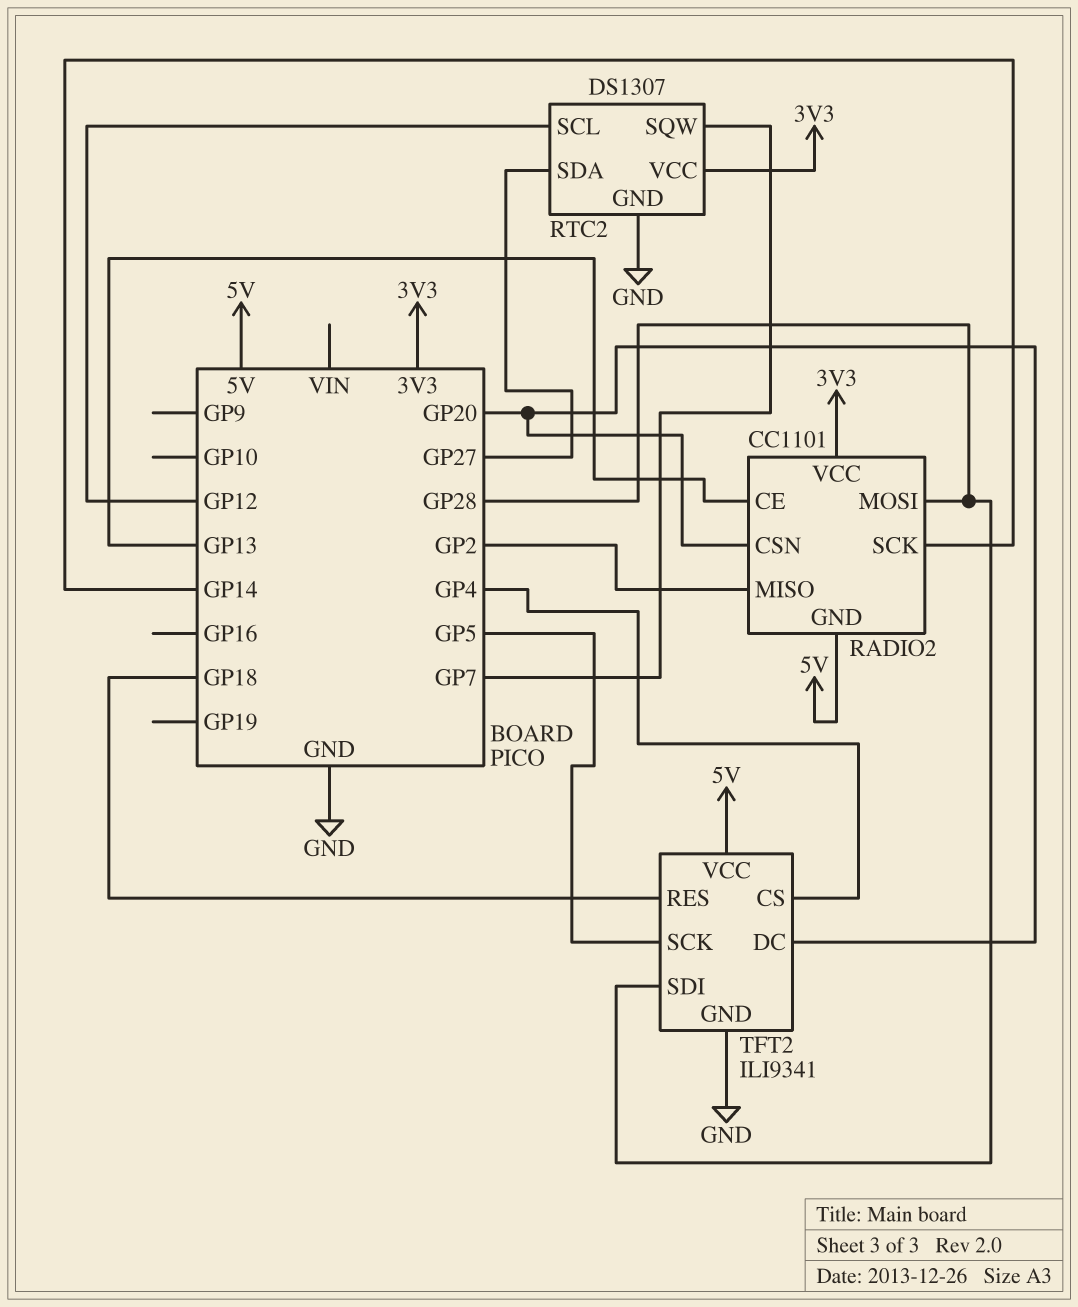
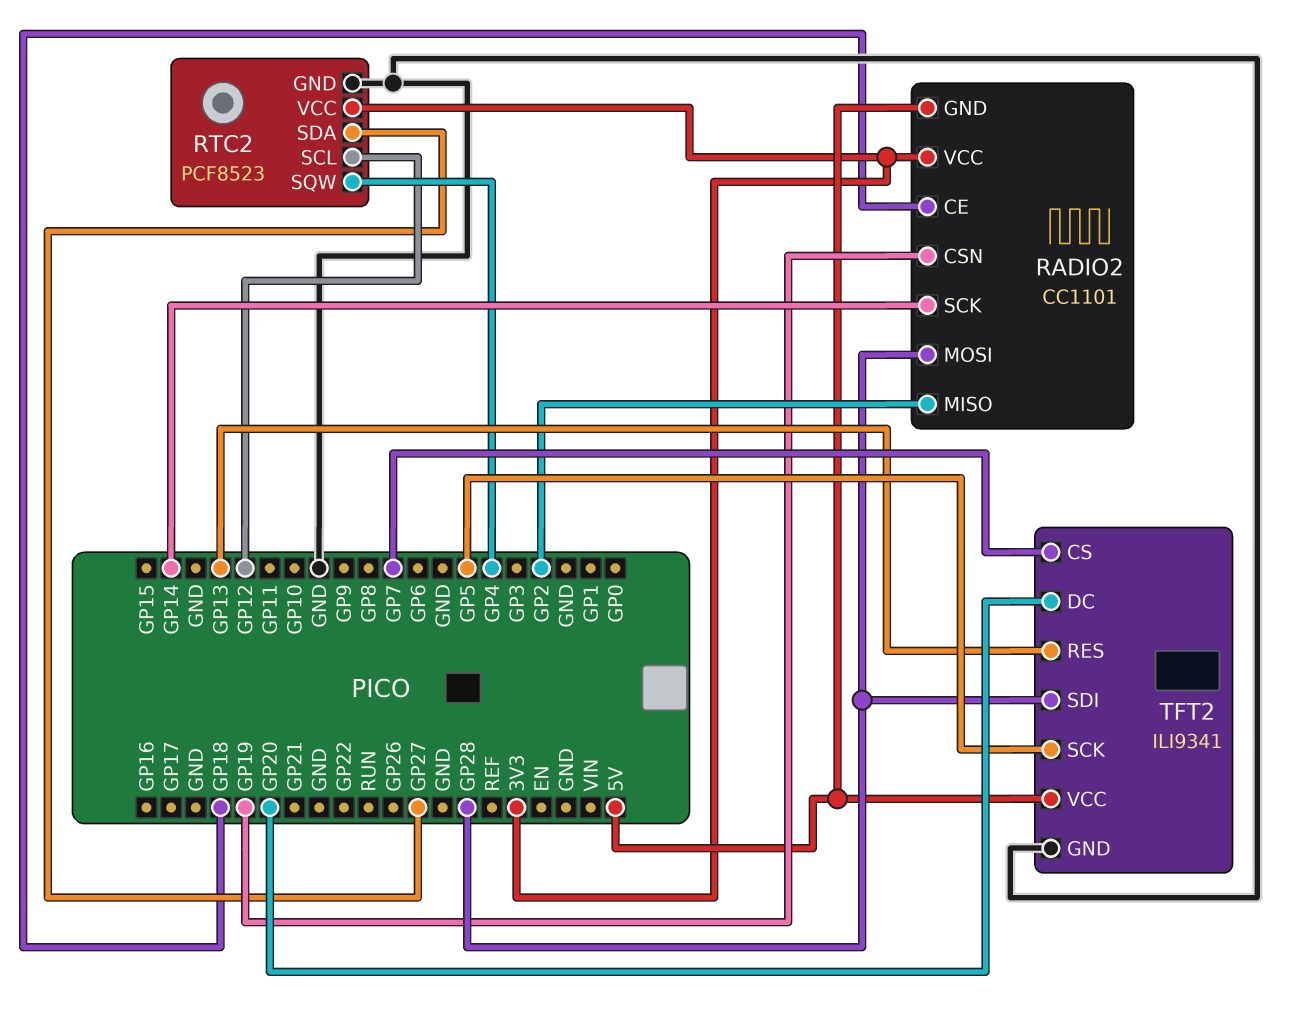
RADIO2 pin CE: GP13 -> GP18
RADIO2 pin CSN: GP20 -> GP19
RTC2: DS1307 -> PCF8523
RTC2 pin SQW: GP7 -> GP4
TFT2 pin CS: GP4 -> GP7
TFT2 pin RES: GP18 -> GP13

